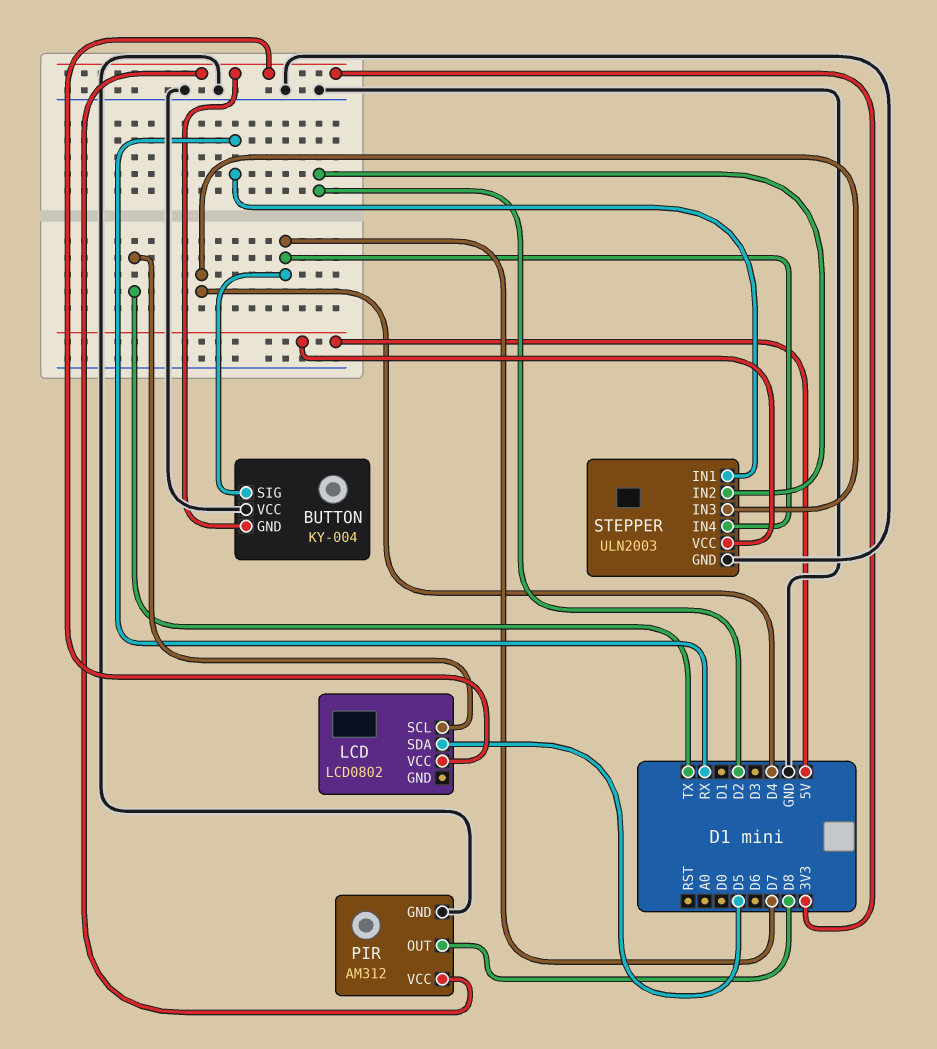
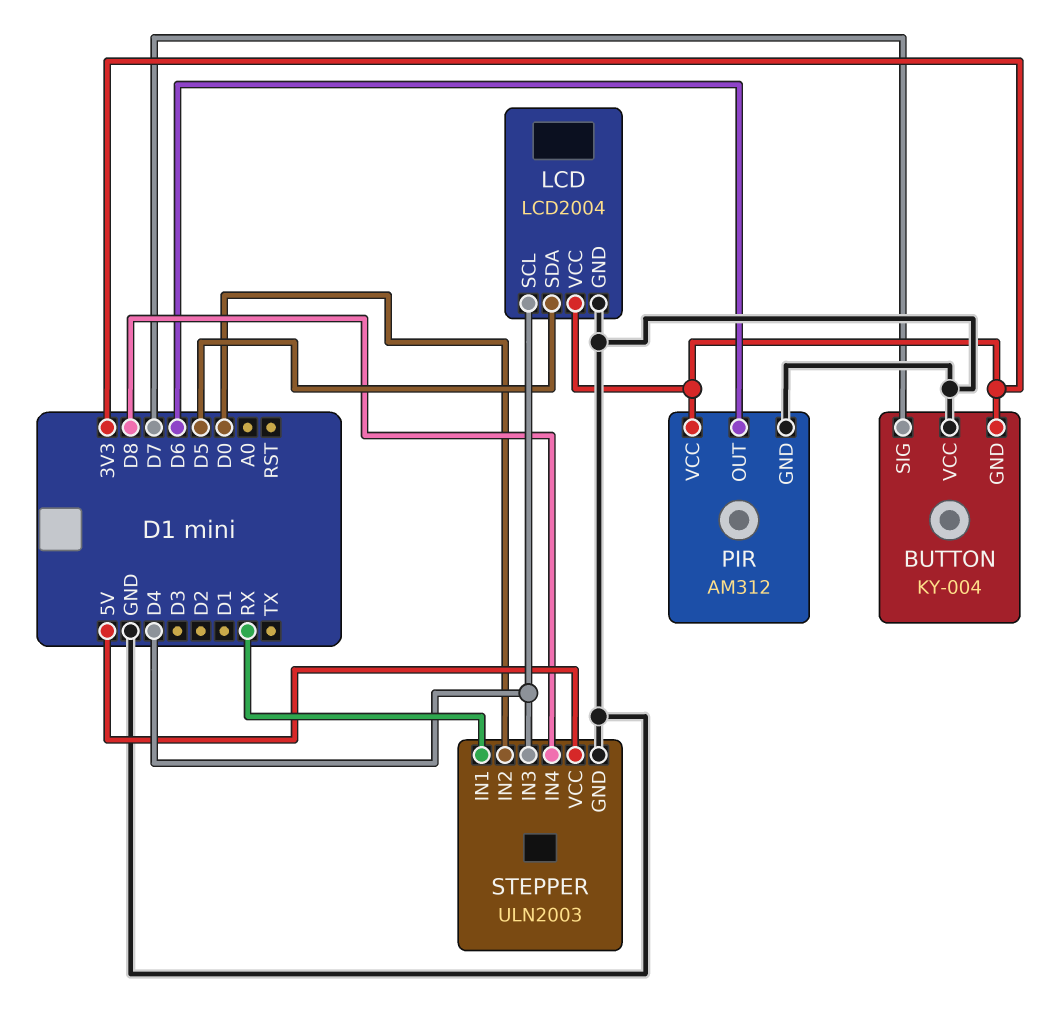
LCD: LCD0802 -> LCD2004
LCD pin GND: none -> GND
LCD pin SCL: TX -> D4
PIR pin OUT: D8 -> D6
STEPPER pin IN2: D2 -> D0
STEPPER pin IN4: D7 -> D8

